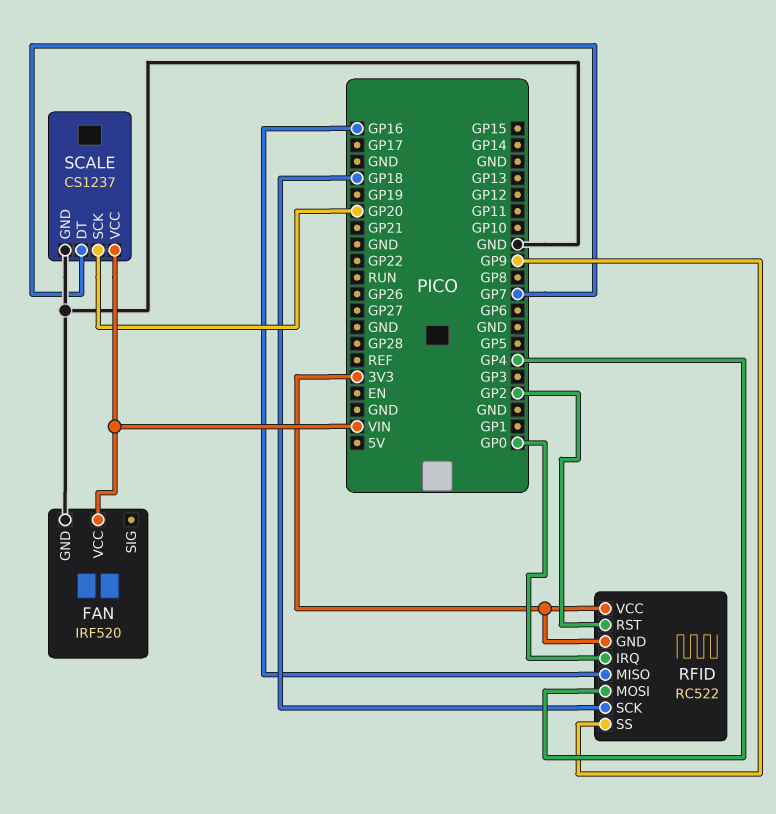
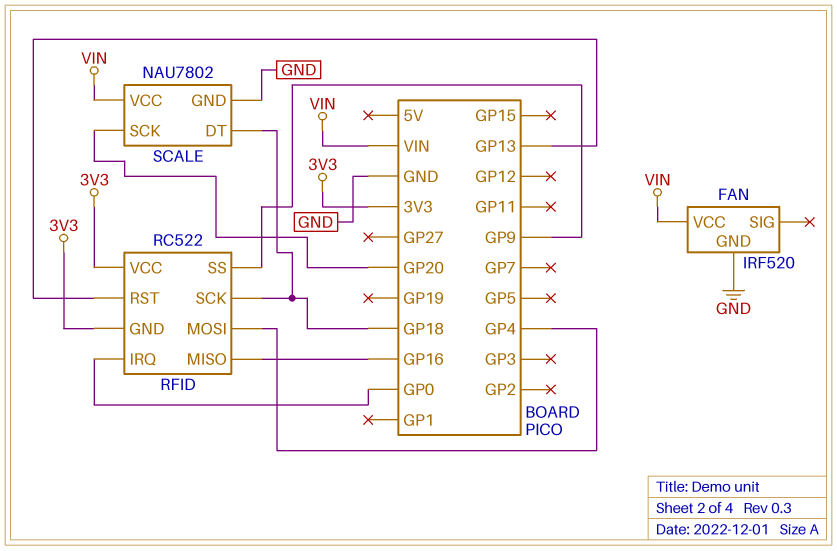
RFID pin RST: GP2 -> GP13
SCALE: CS1237 -> NAU7802
SCALE pin DT: GP7 -> GP18

